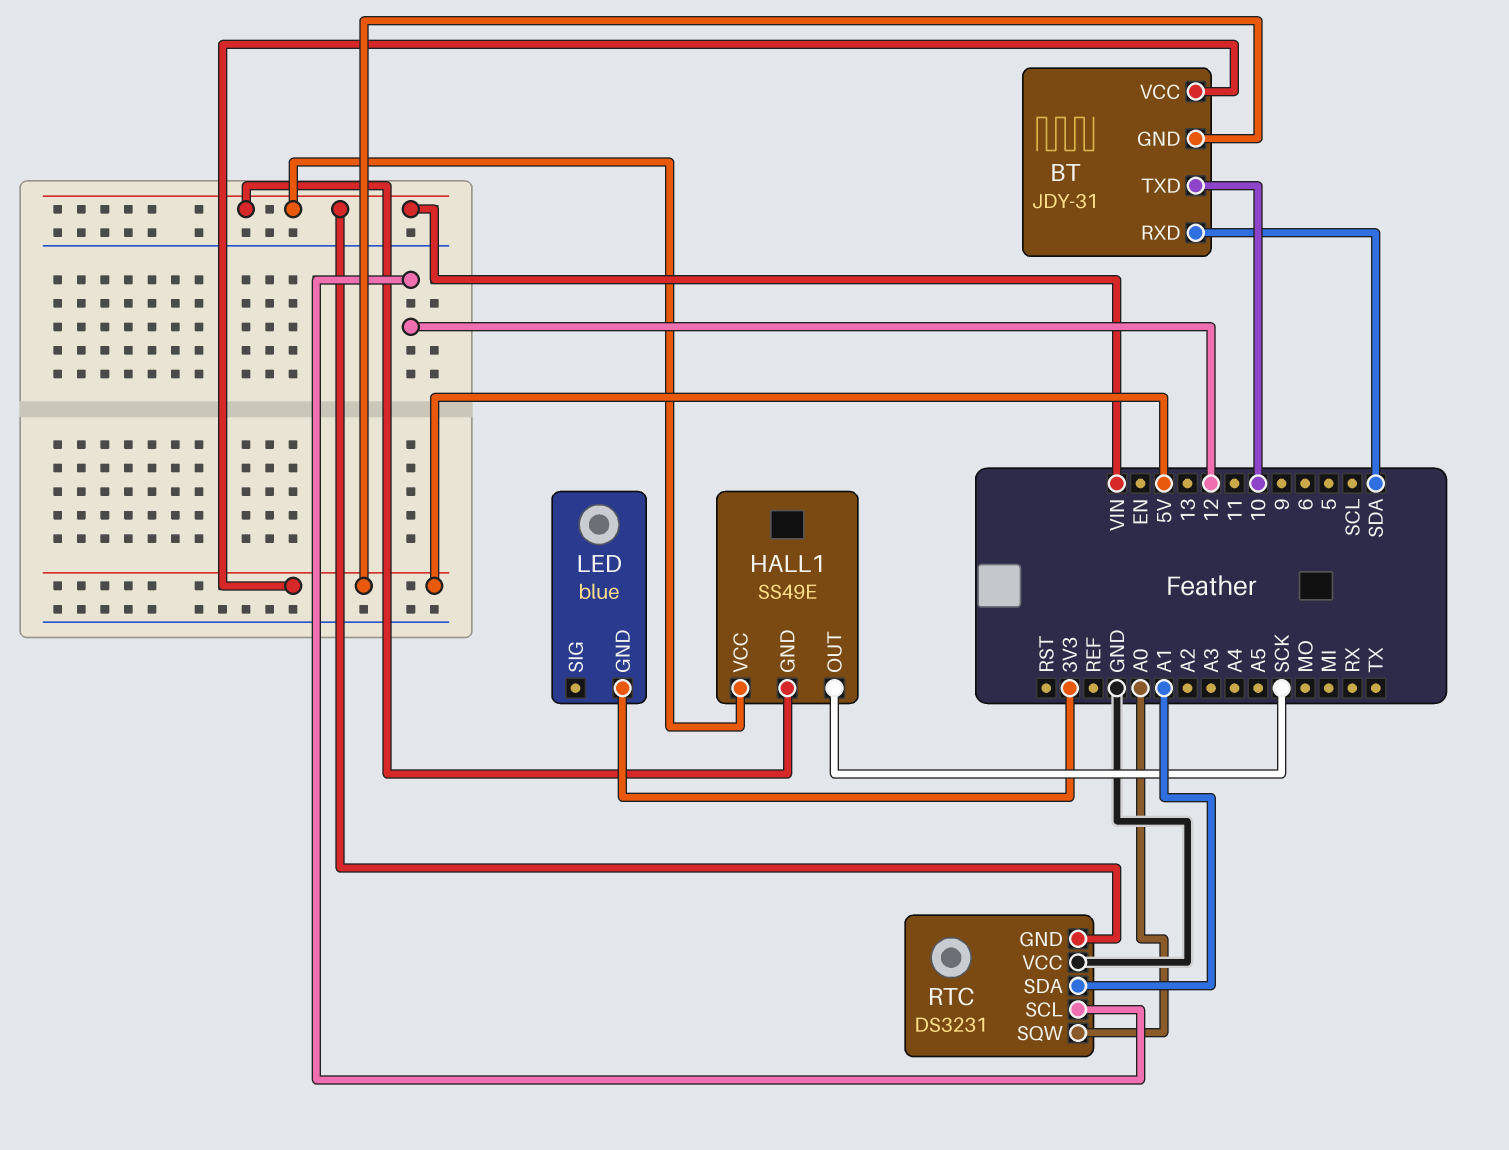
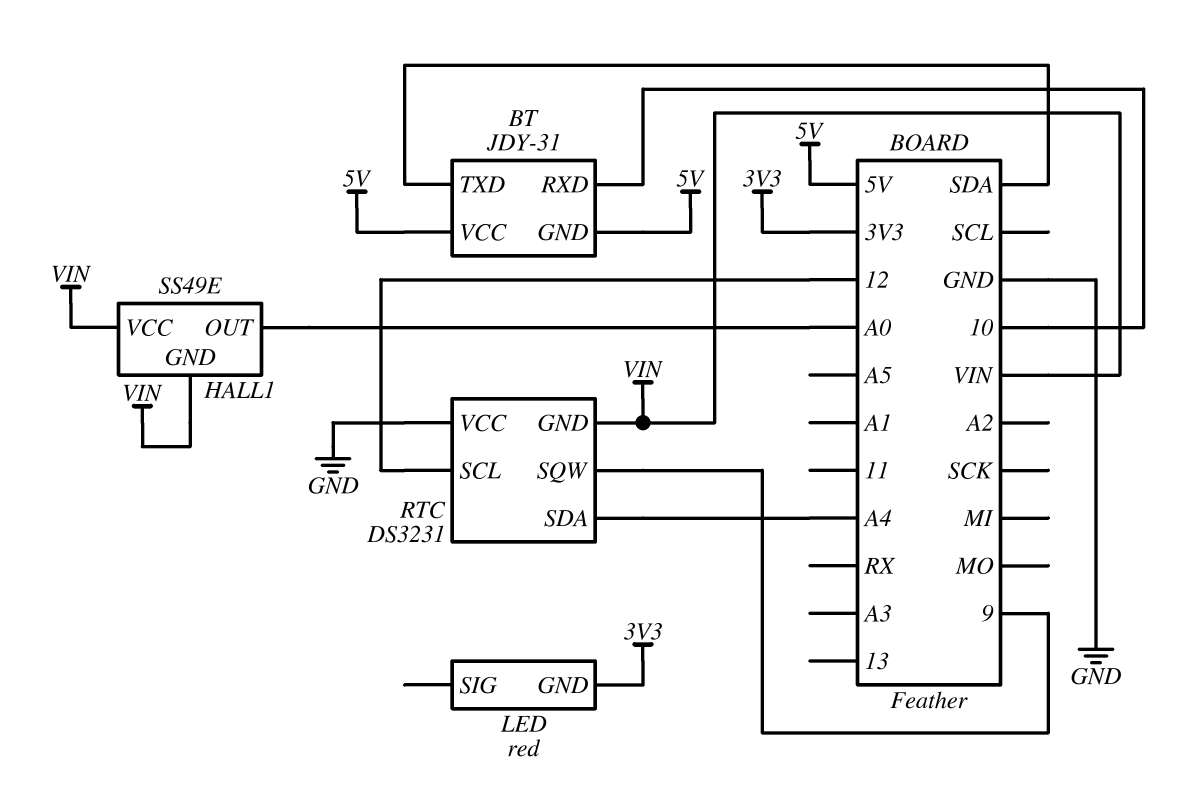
BT pin RXD: SDA -> 10
BT pin TXD: 10 -> SDA
HALL1 pin OUT: SCK -> A0
LED: blue -> red
RTC pin SDA: A1 -> A4
RTC pin SQW: A0 -> 9

